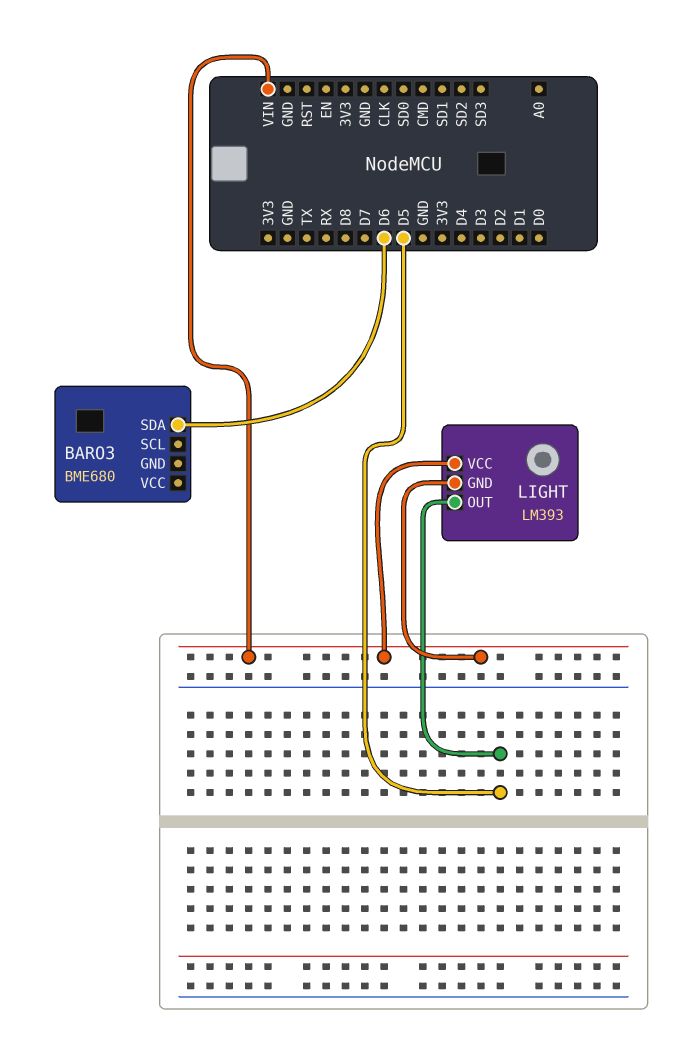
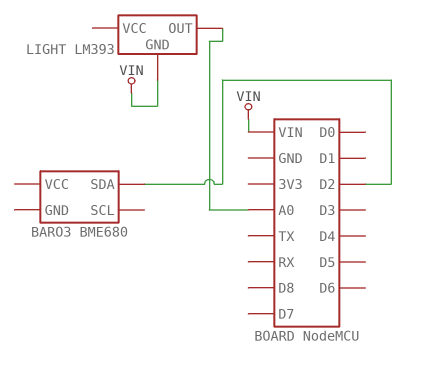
BARO3 pin SDA: D6 -> D2
LIGHT pin OUT: D5 -> A0
LIGHT pin VCC: VIN -> none

